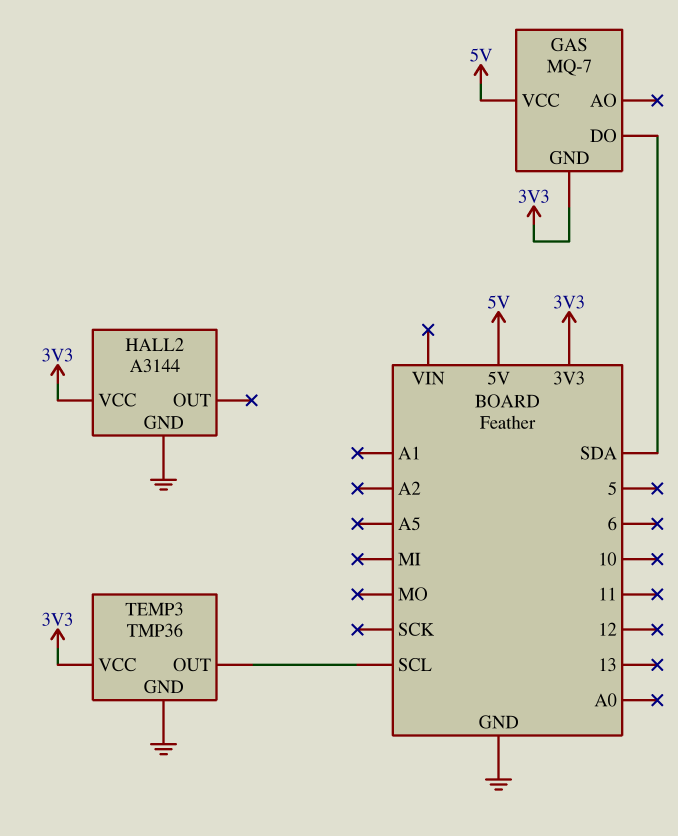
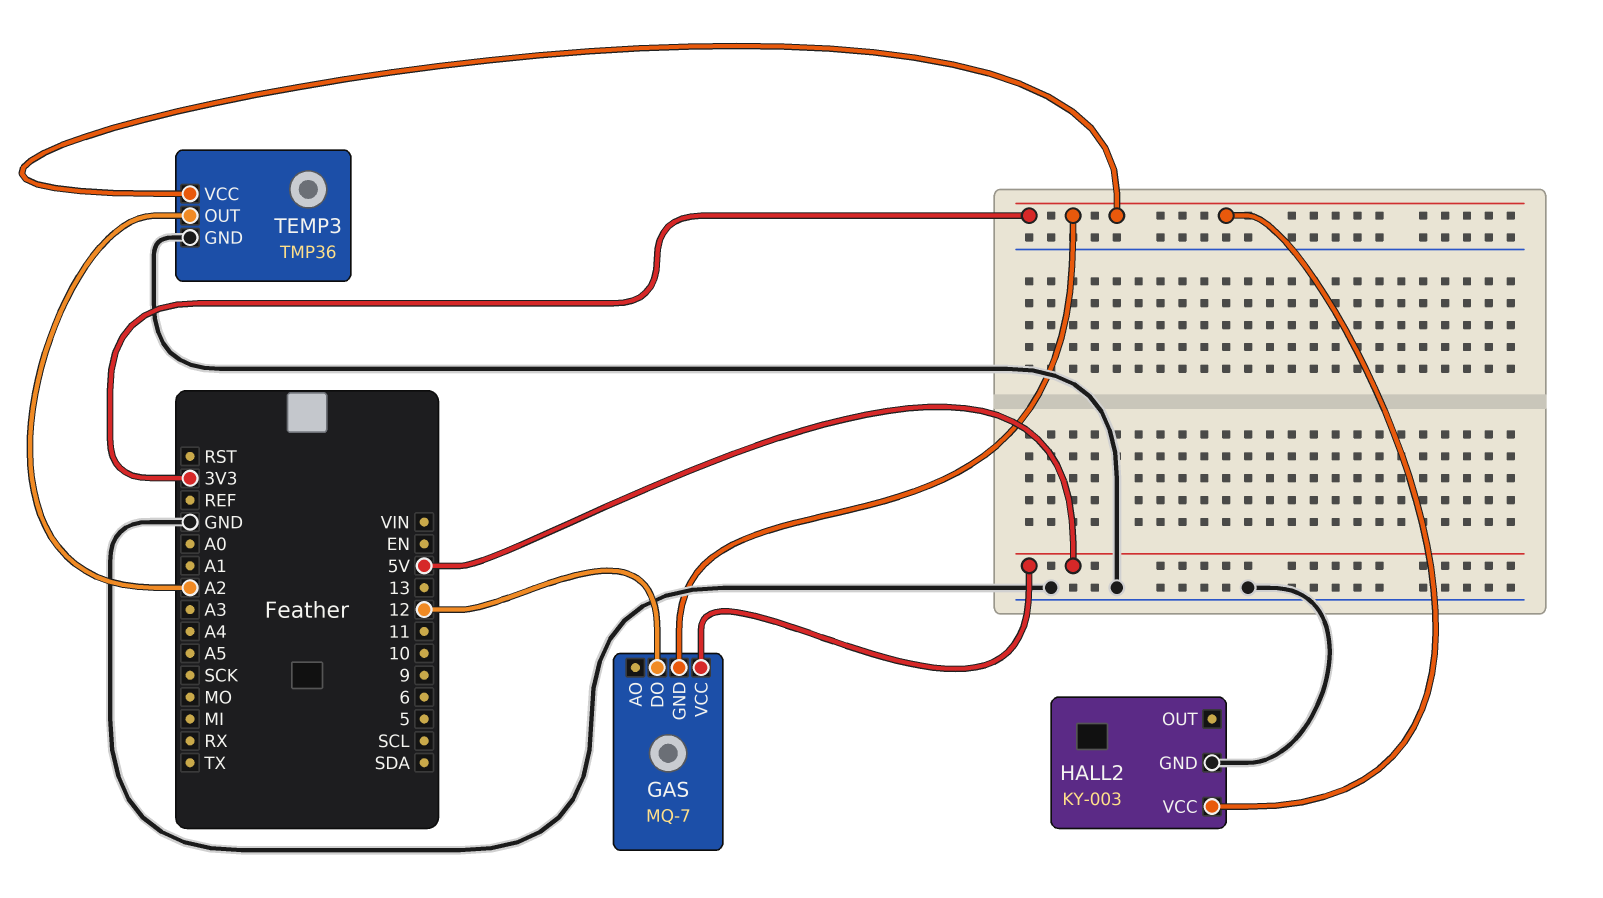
GAS pin DO: SDA -> 12
HALL2: A3144 -> KY-003
TEMP3 pin OUT: SCL -> A2

